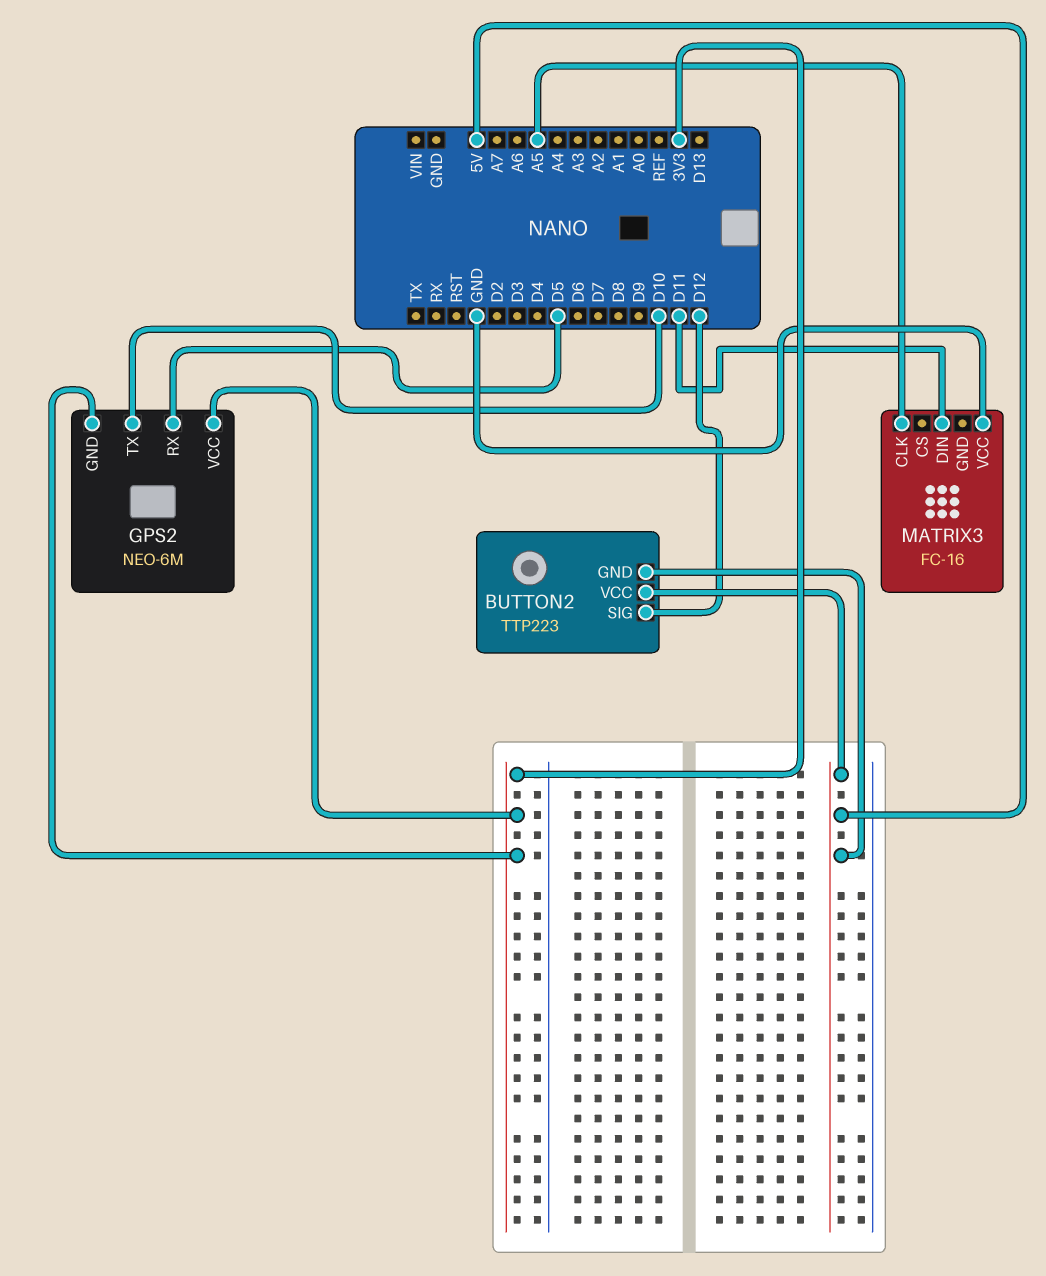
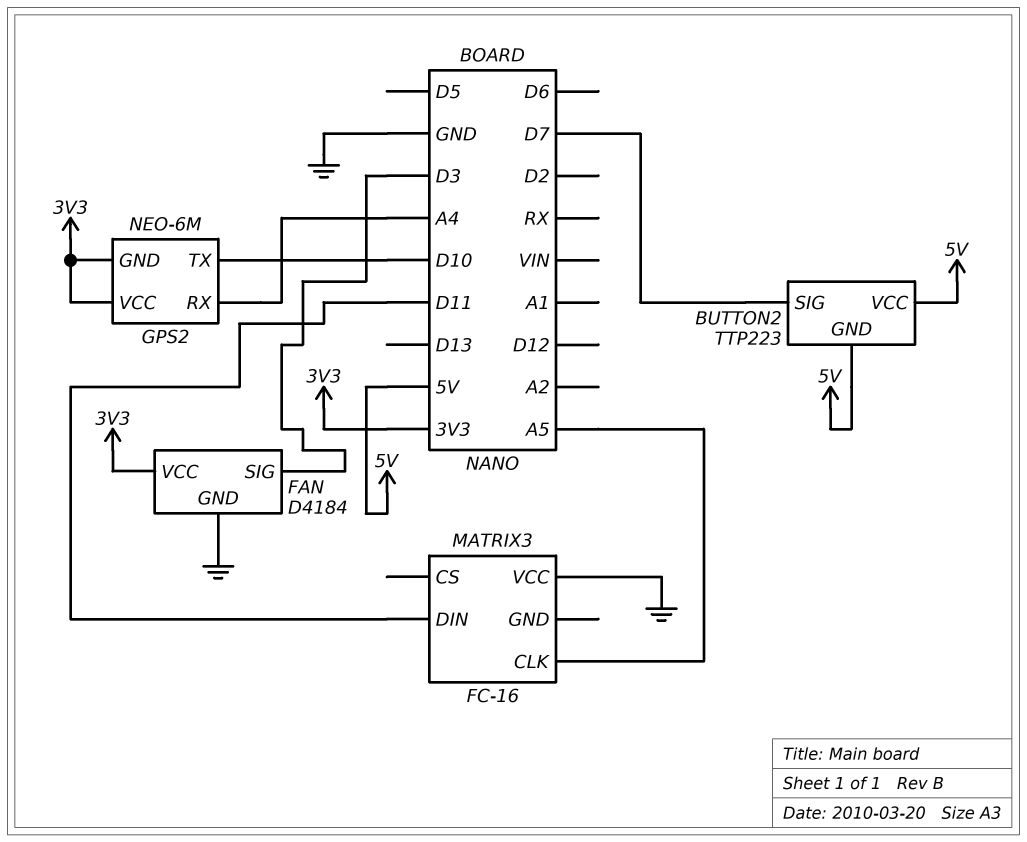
BUTTON2 pin SIG: D12 -> D7
FAN: none -> D4184
FAN pin GND: none -> GND
FAN pin SIG: none -> D3
FAN pin VCC: none -> 3V3
GPS2 pin RX: D5 -> A4

